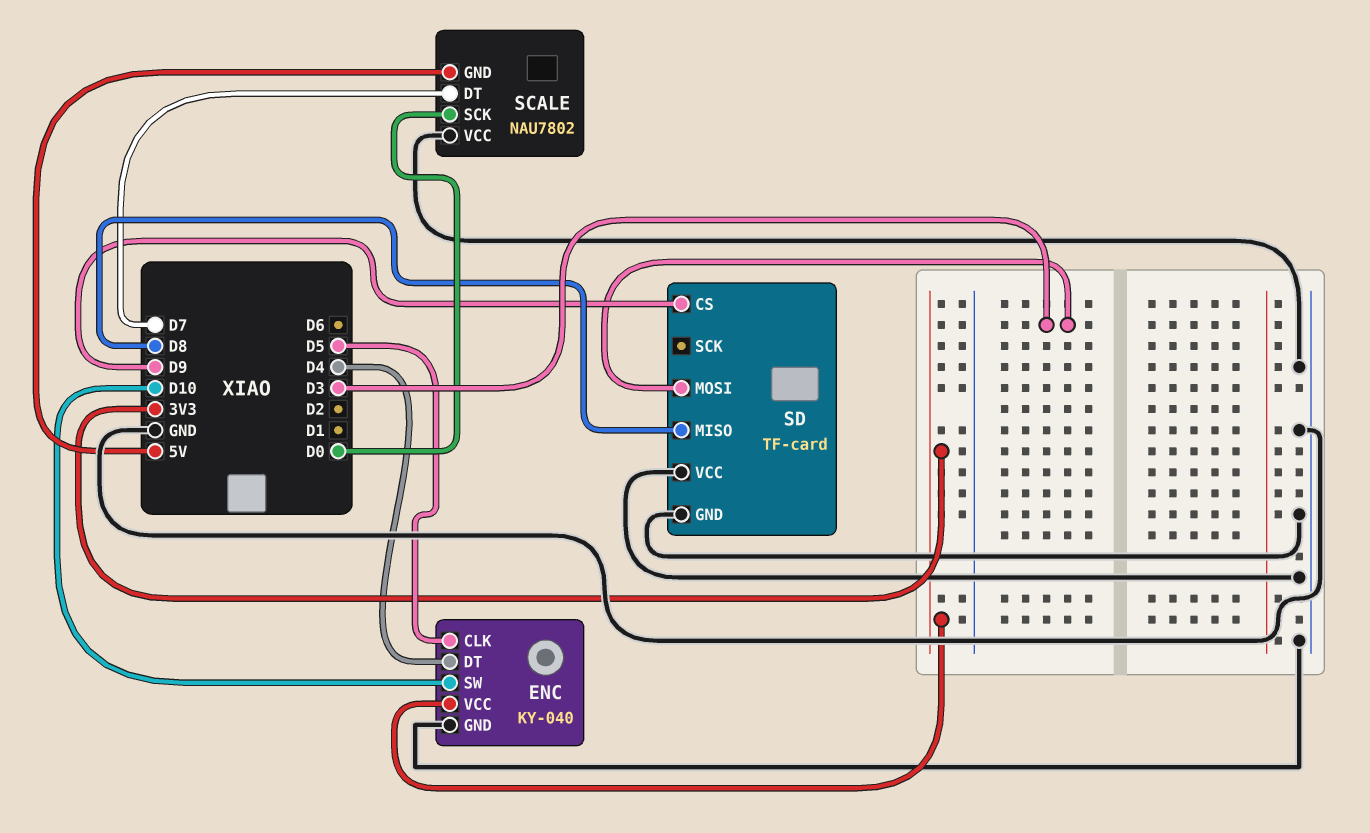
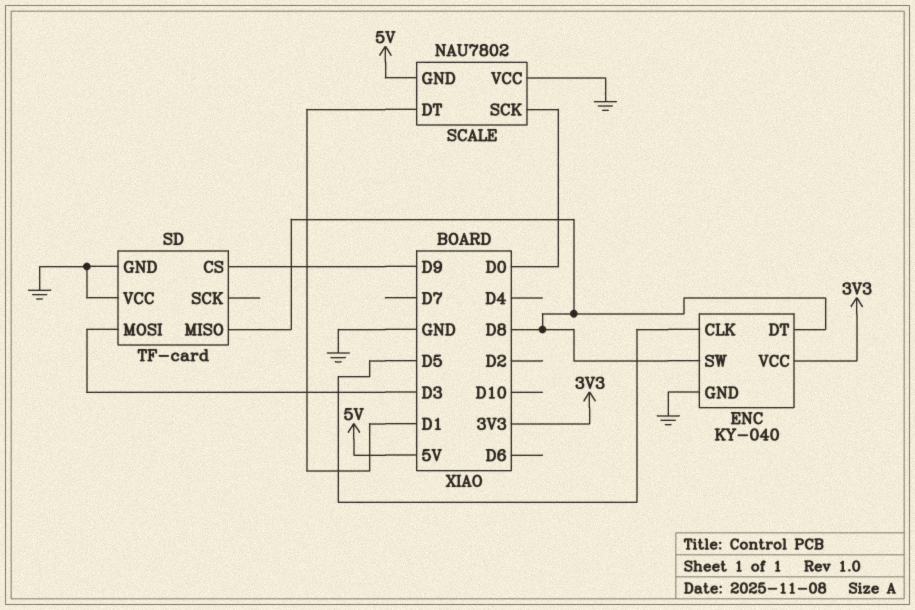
ENC pin DT: D4 -> D8
ENC pin SW: D10 -> D8
SCALE pin DT: D7 -> D1

